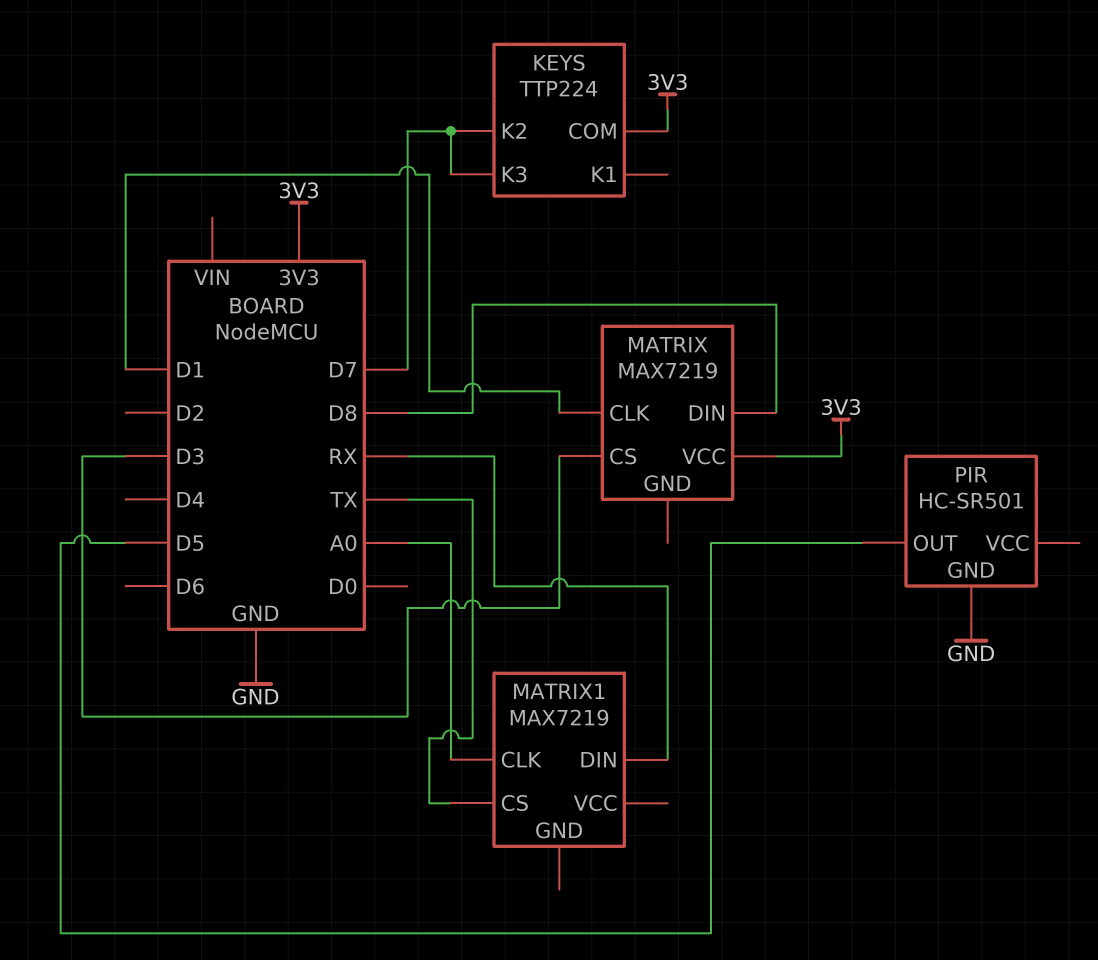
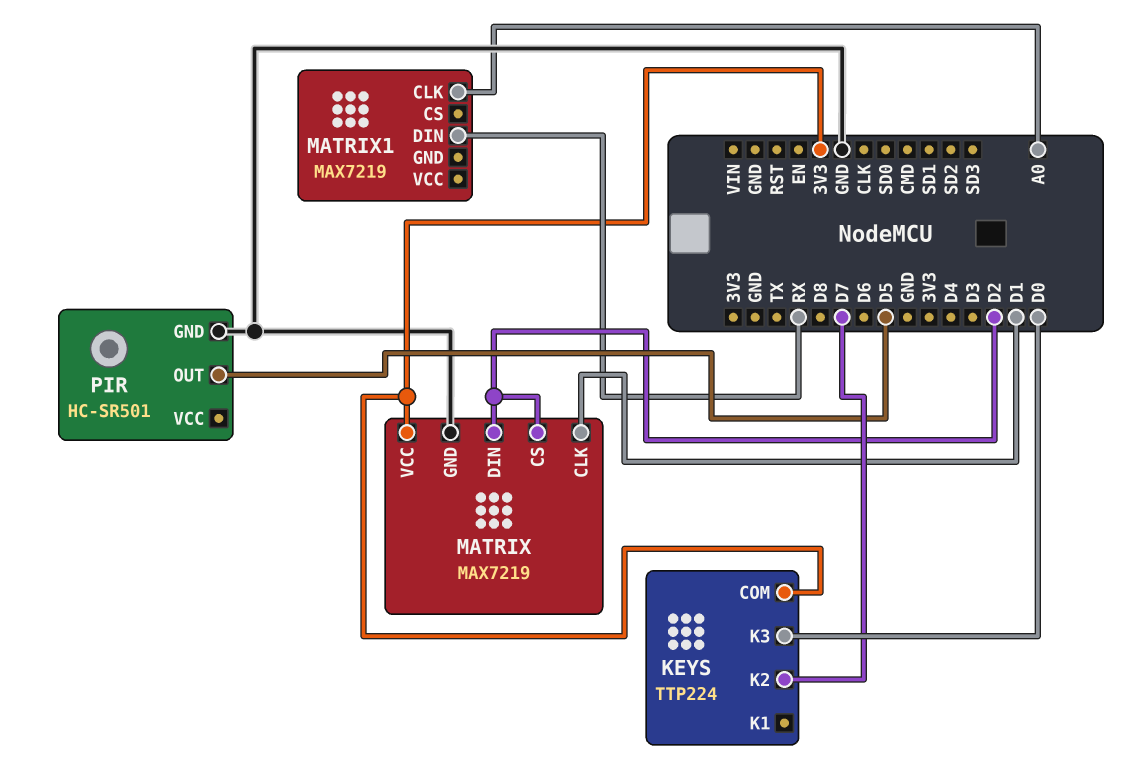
KEYS pin K3: D7 -> D0
MATRIX pin CS: D3 -> D2
MATRIX pin DIN: D8 -> D2
MATRIX pin GND: none -> GND
MATRIX1 pin CS: TX -> none

